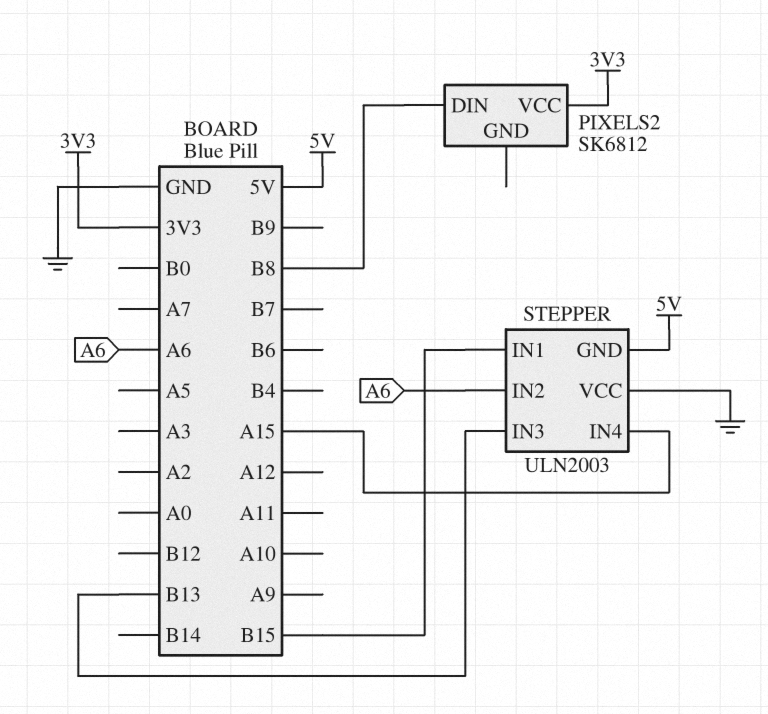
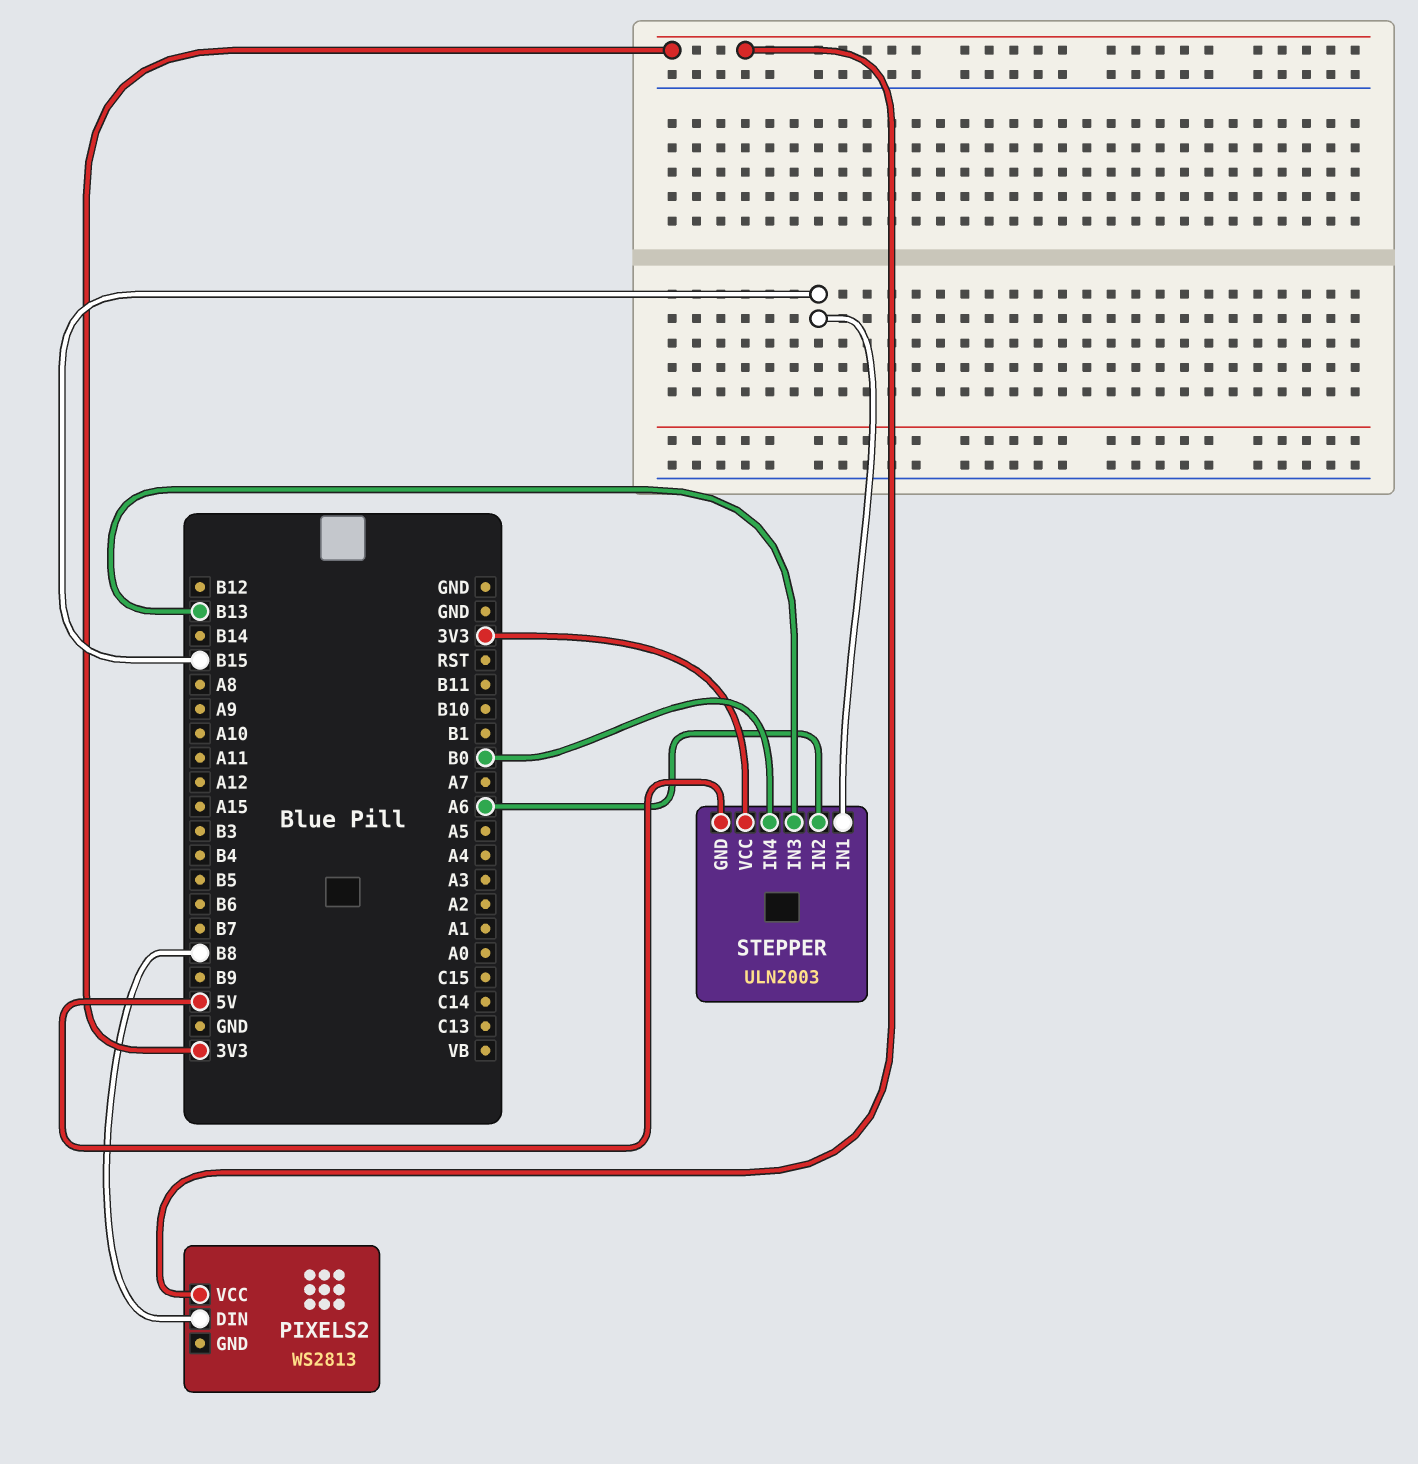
PIXELS2: SK6812 -> WS2813
STEPPER pin IN4: A15 -> B0
STEPPER pin VCC: GND -> 3V3

